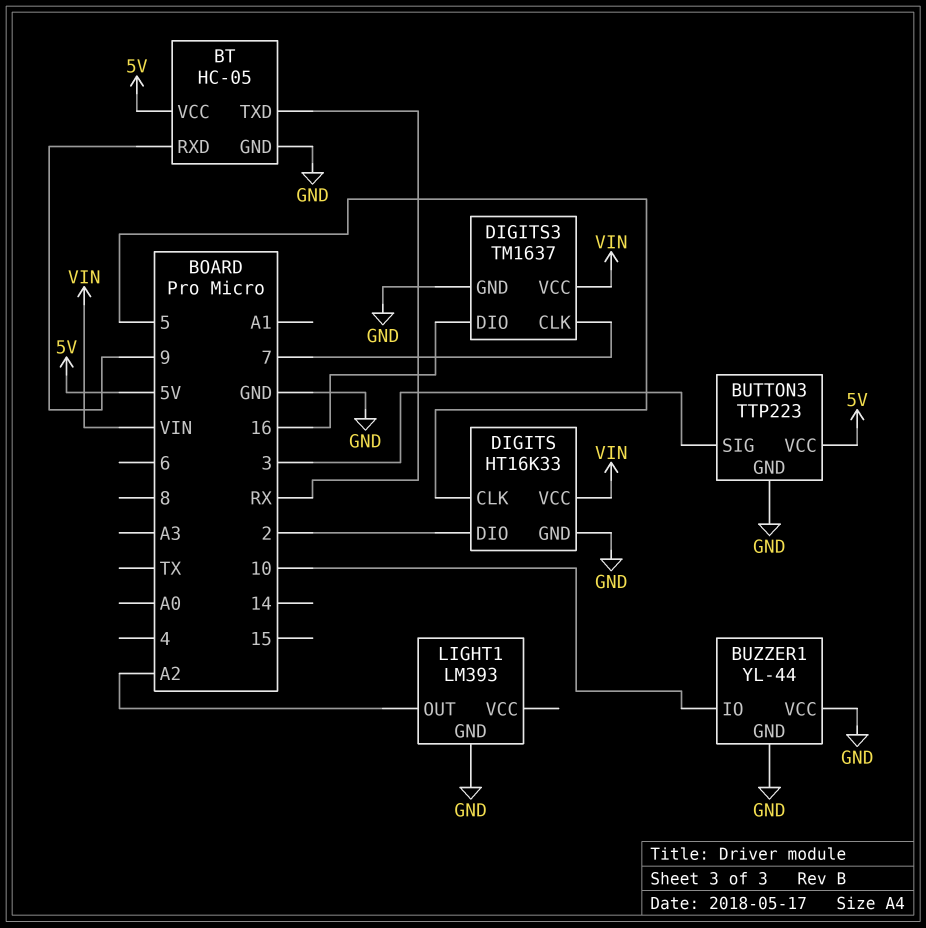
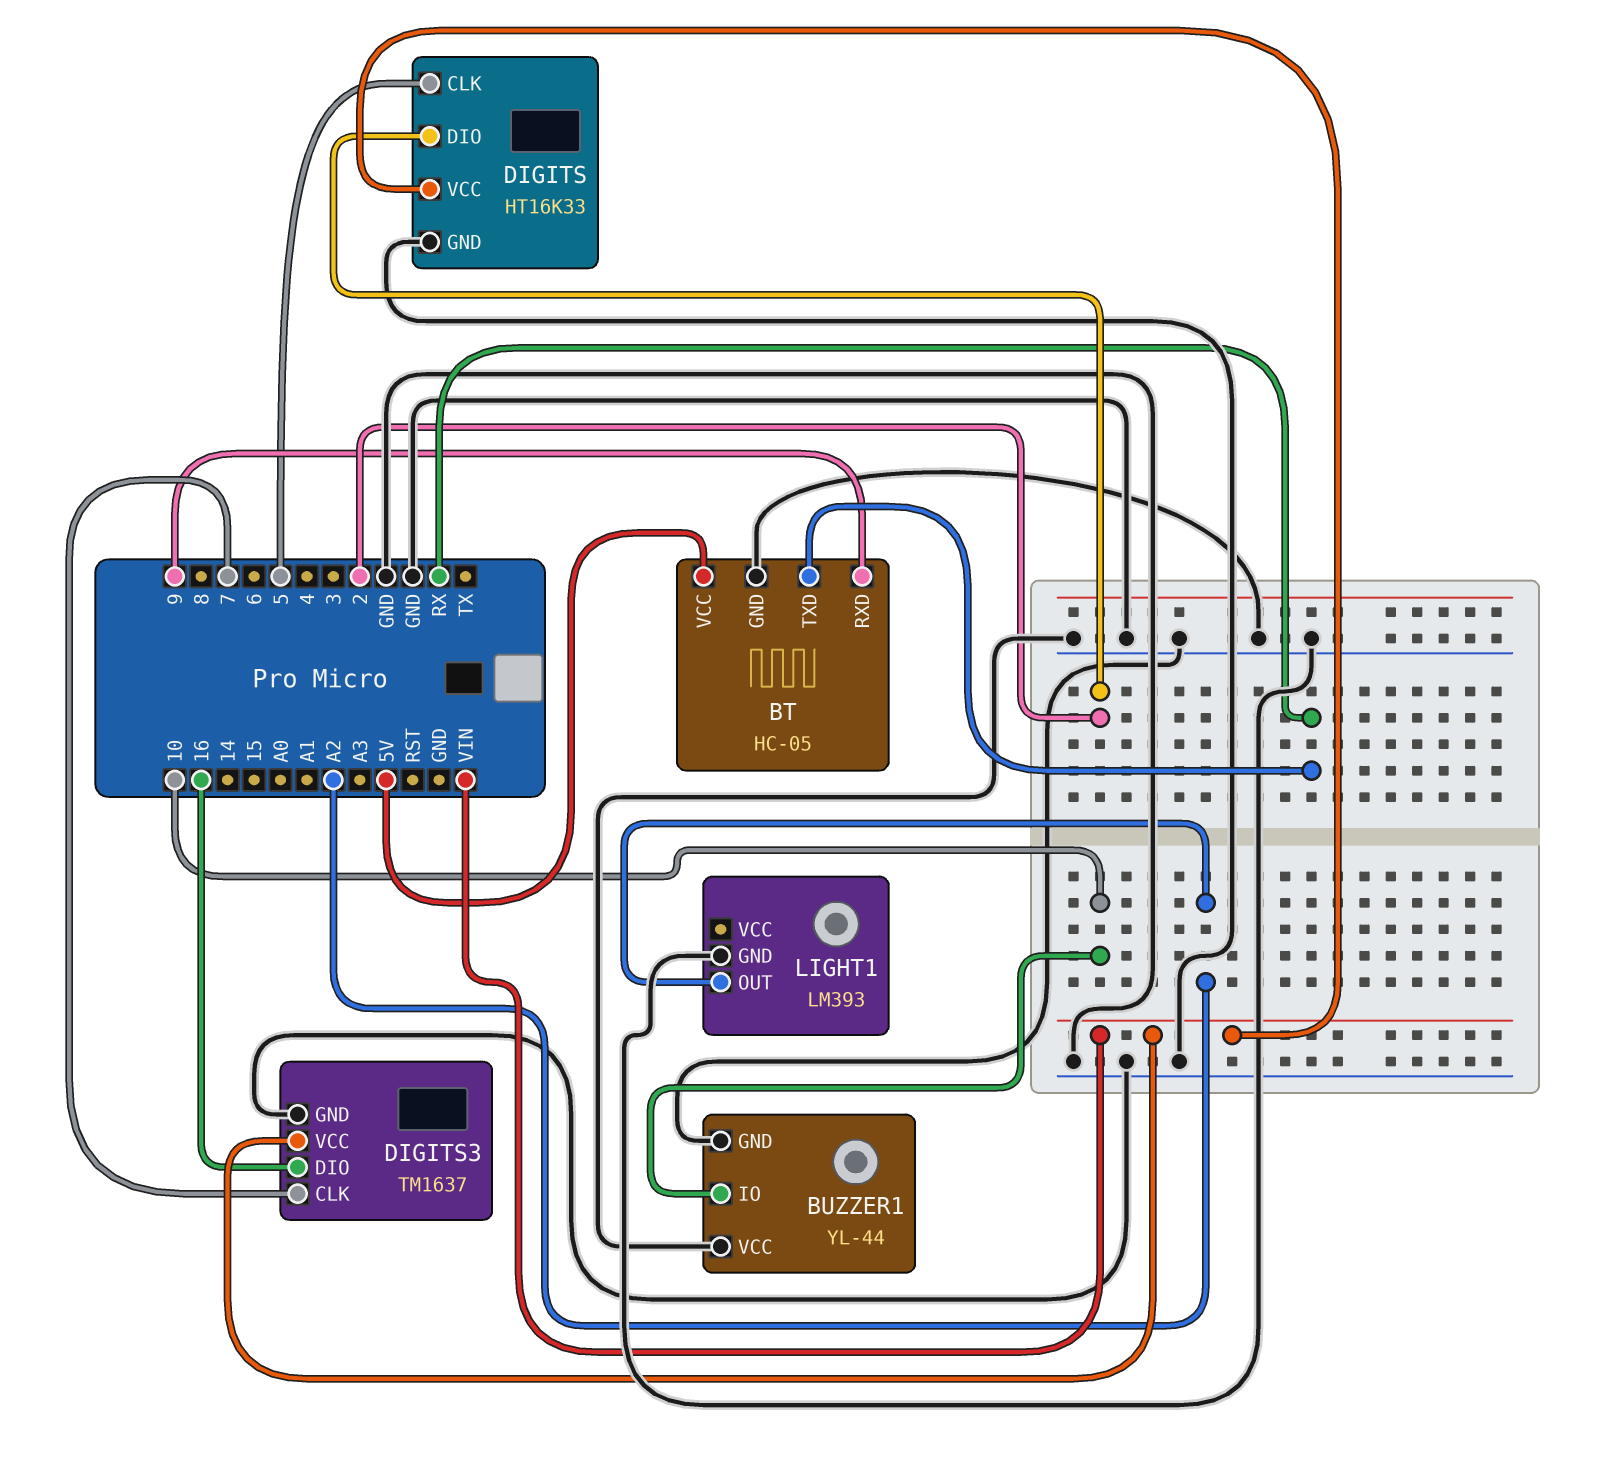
BUTTON3: TTP223 -> none
BUTTON3 pin GND: GND -> none
BUTTON3 pin SIG: 3 -> none
BUTTON3 pin VCC: 5V -> none

